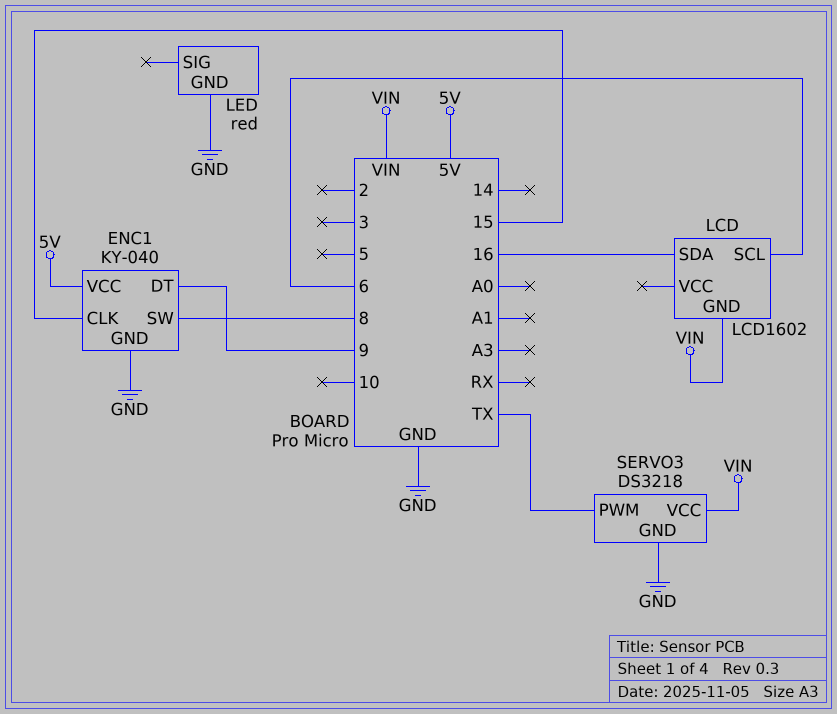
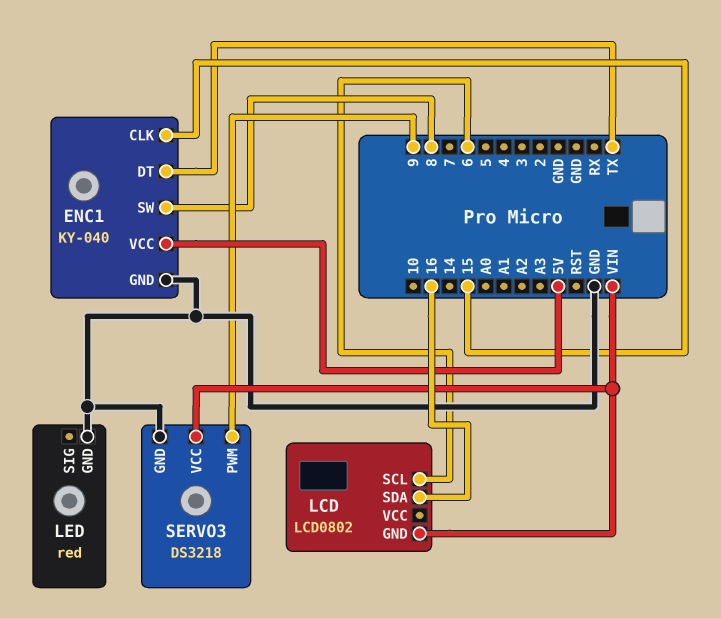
ENC1 pin DT: 9 -> TX
LCD: LCD1602 -> LCD0802
SERVO3 pin PWM: TX -> 9

